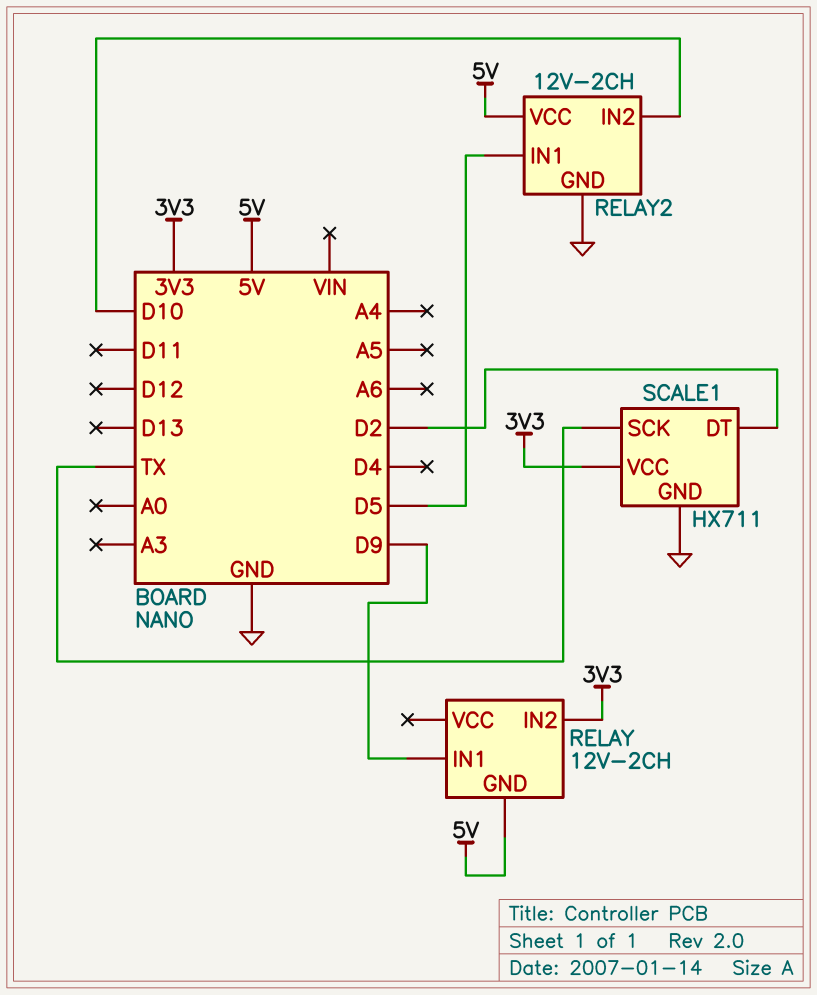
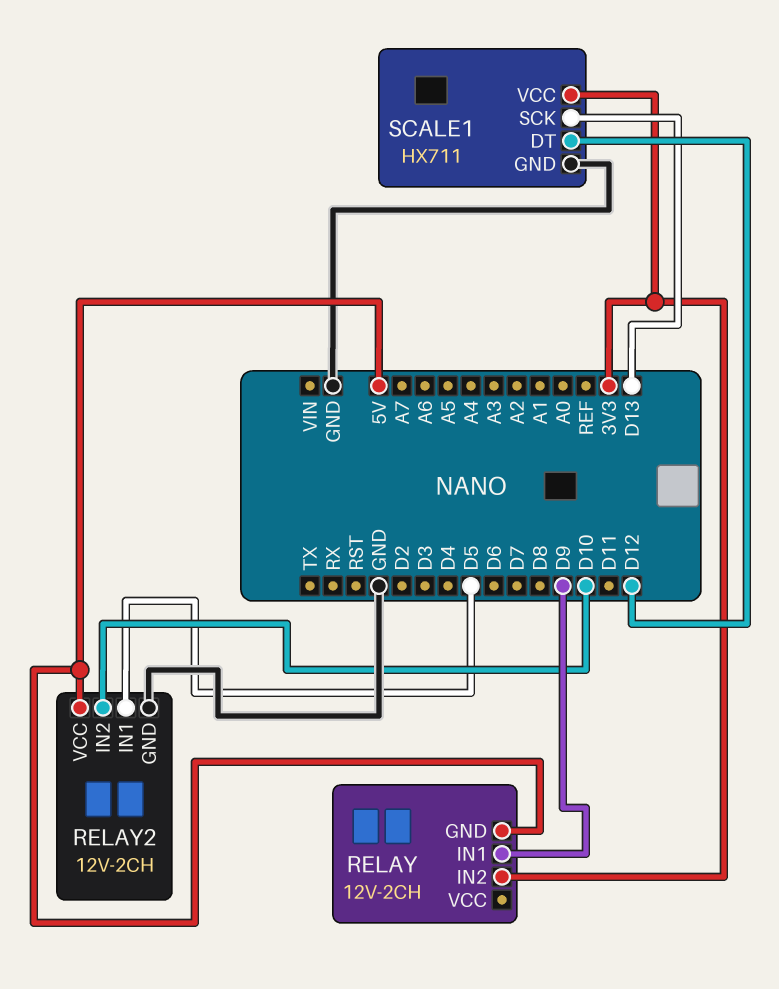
SCALE1 pin DT: D2 -> D12
SCALE1 pin SCK: TX -> D13

